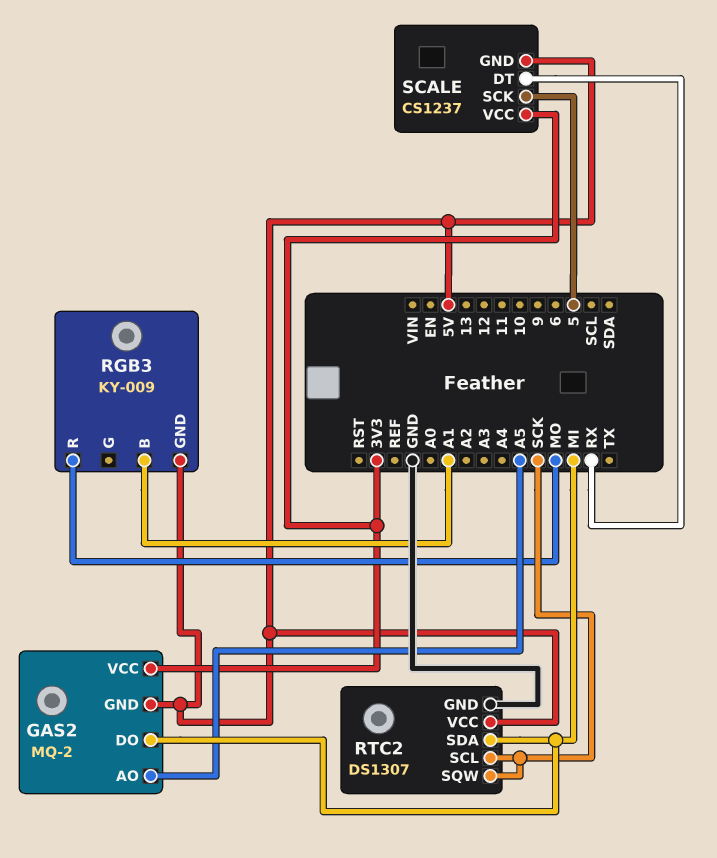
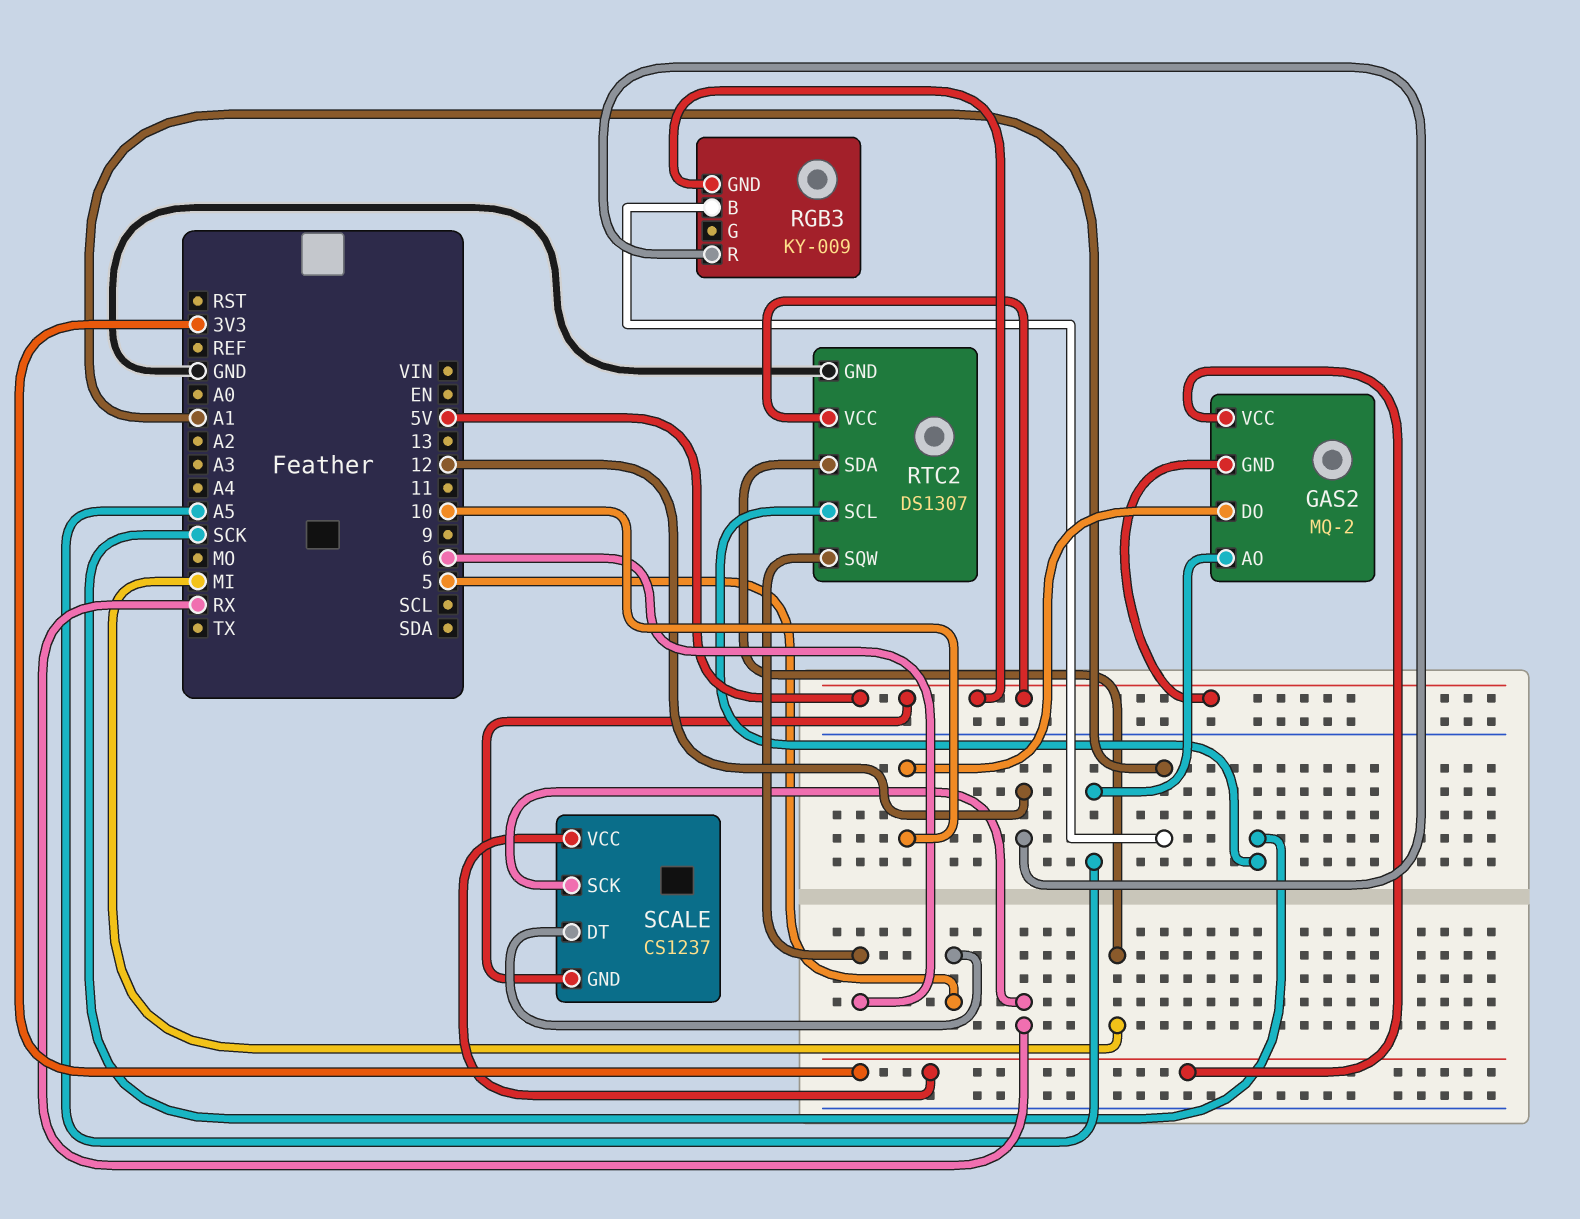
GAS2 pin DO: MI -> 10
RGB3 pin R: MO -> 12
RTC2 pin SQW: SCK -> 6
SCALE pin DT: RX -> 5
SCALE pin SCK: 5 -> RX

